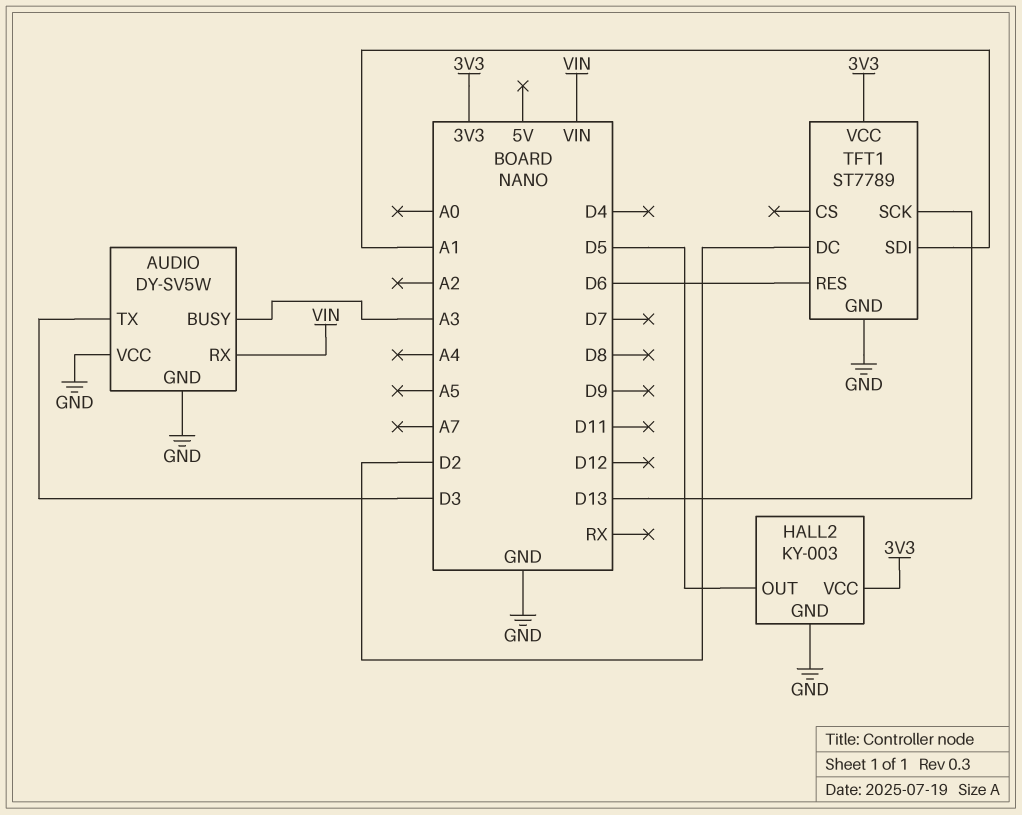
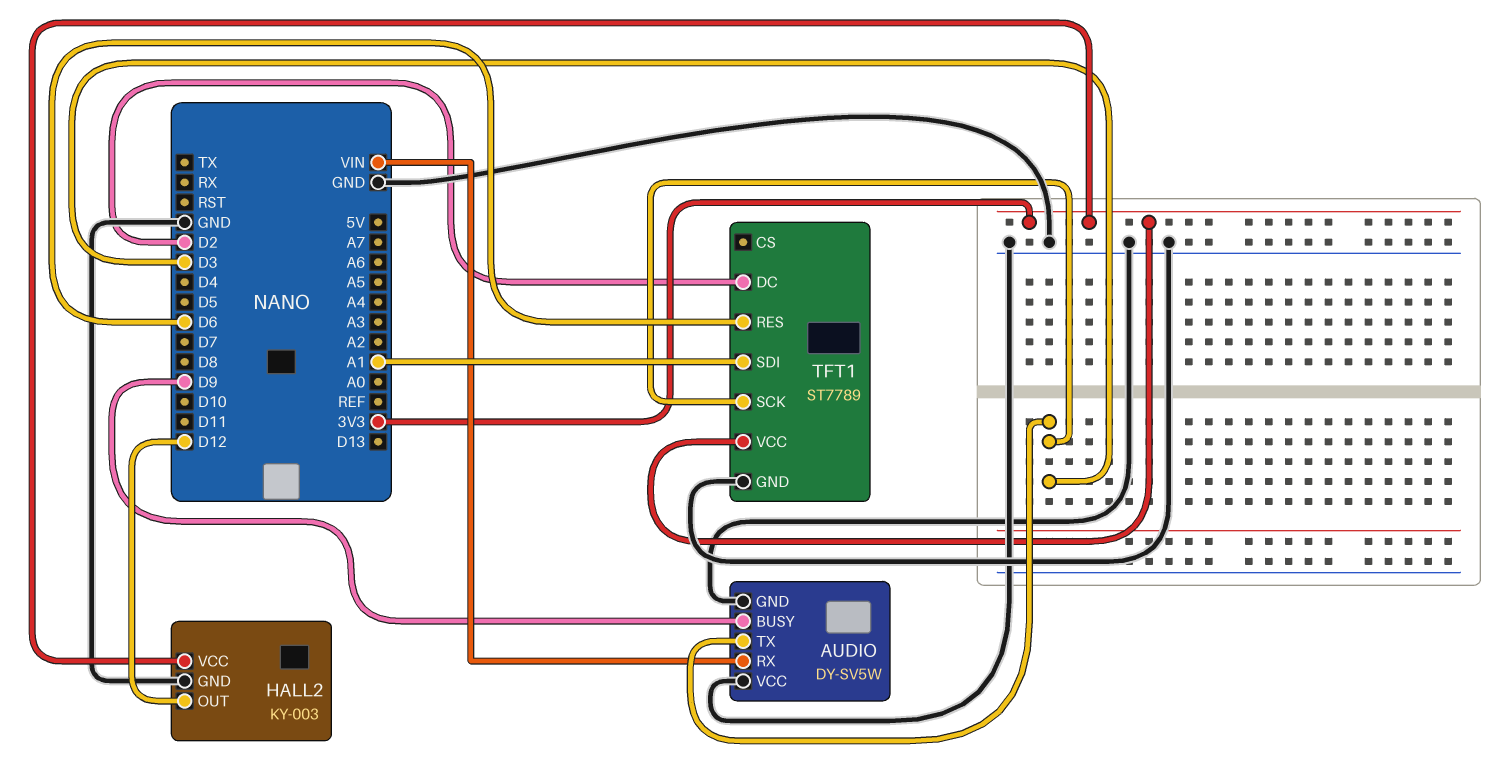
AUDIO pin BUSY: A3 -> D9
HALL2 pin OUT: D5 -> D12
TFT1 pin SCK: D13 -> D3

